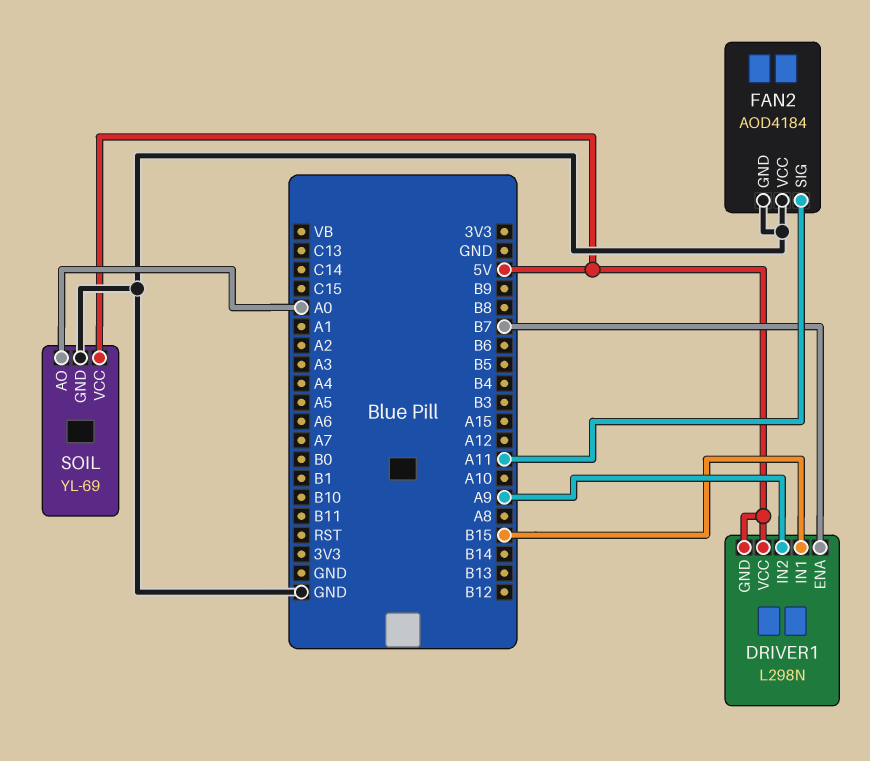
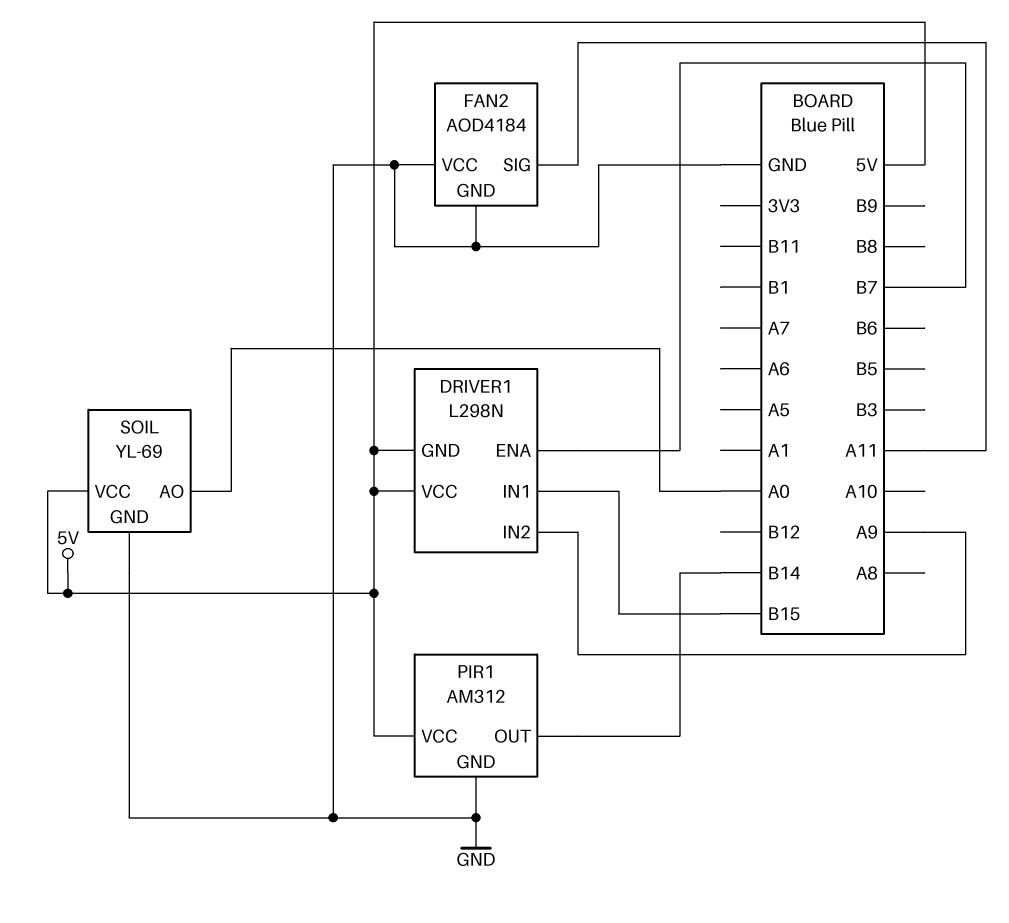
PIR1: none -> AM312
PIR1 pin GND: none -> GND
PIR1 pin OUT: none -> B14
PIR1 pin VCC: none -> 5V

